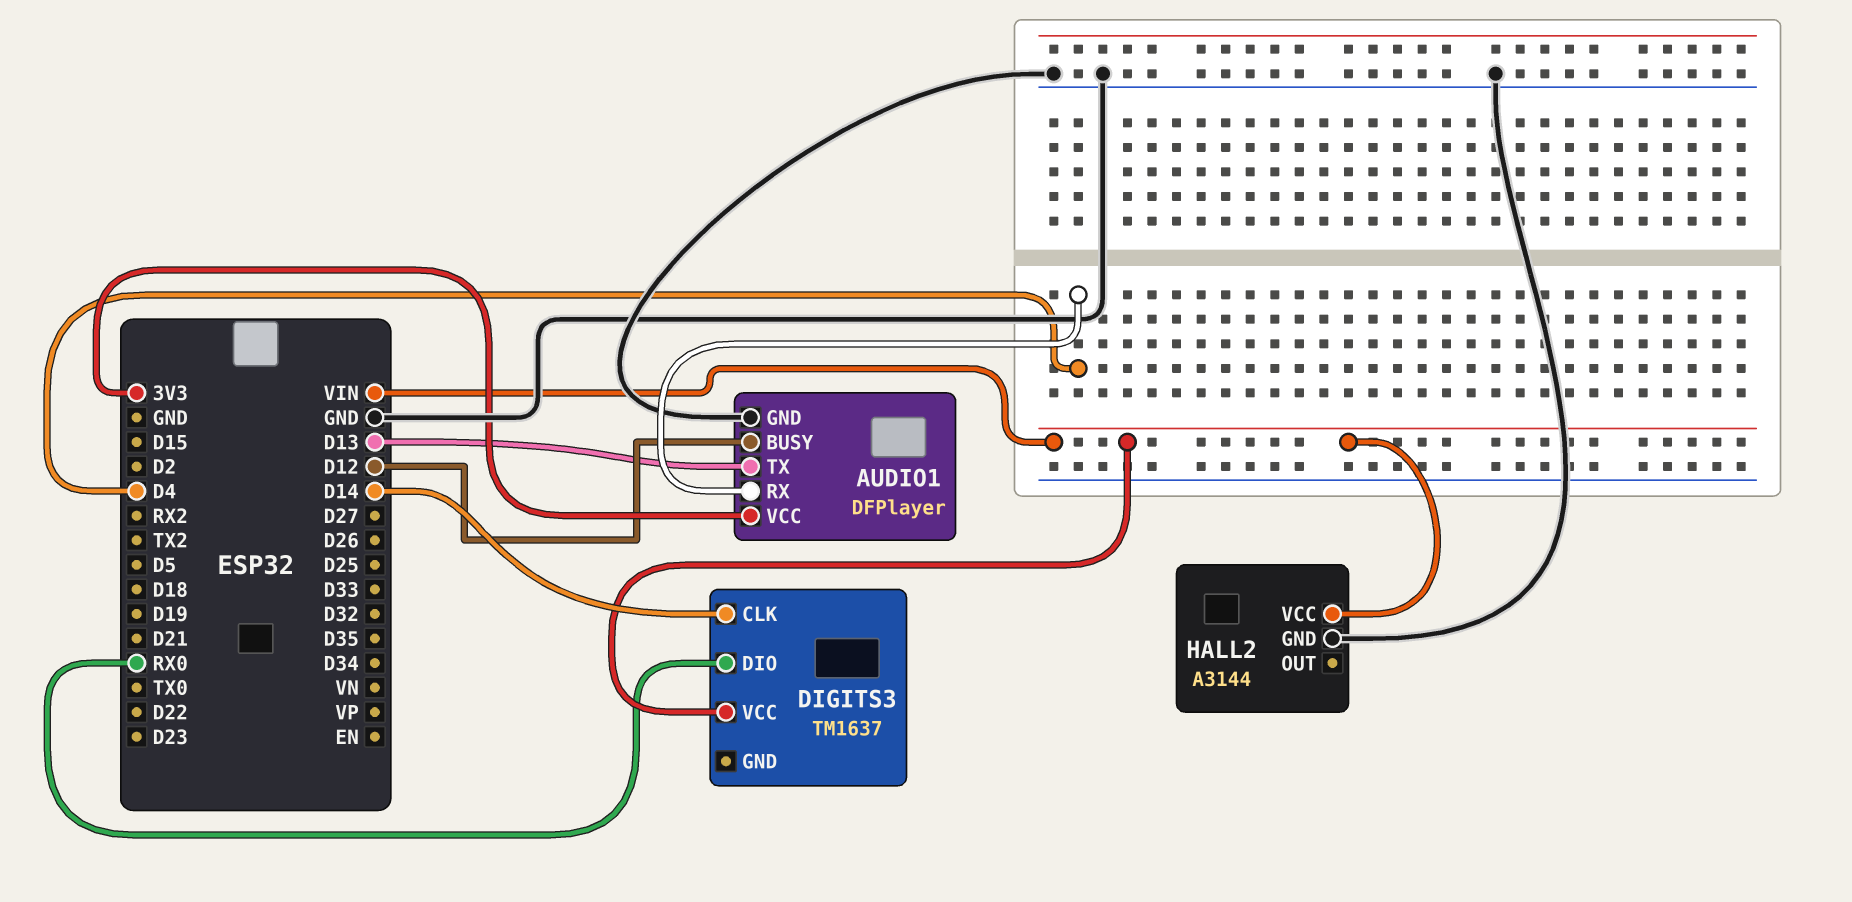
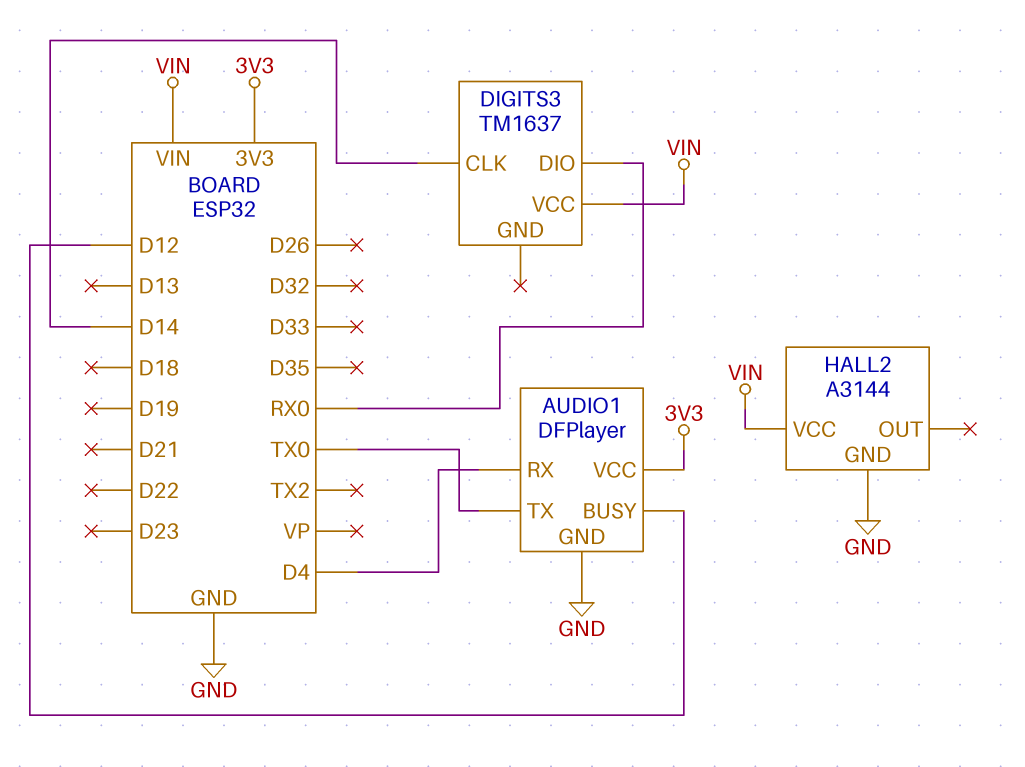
AUDIO1 pin TX: D13 -> TX0

